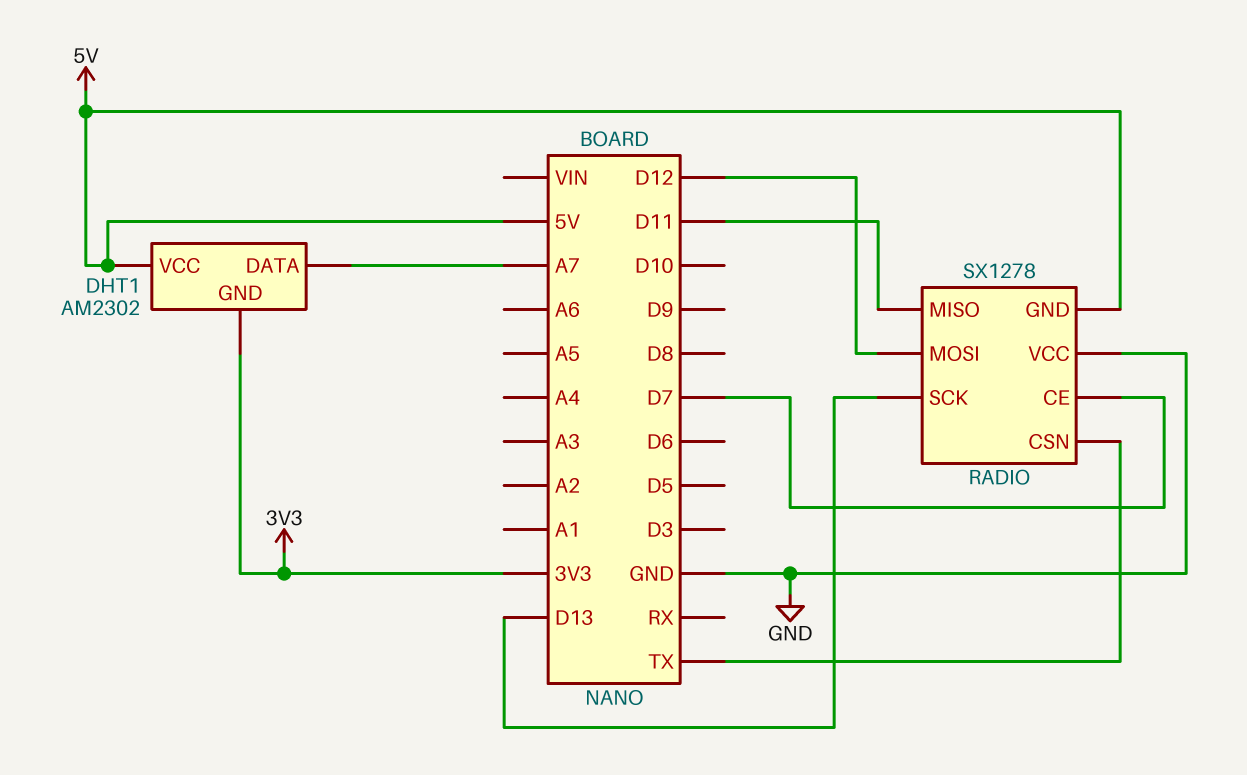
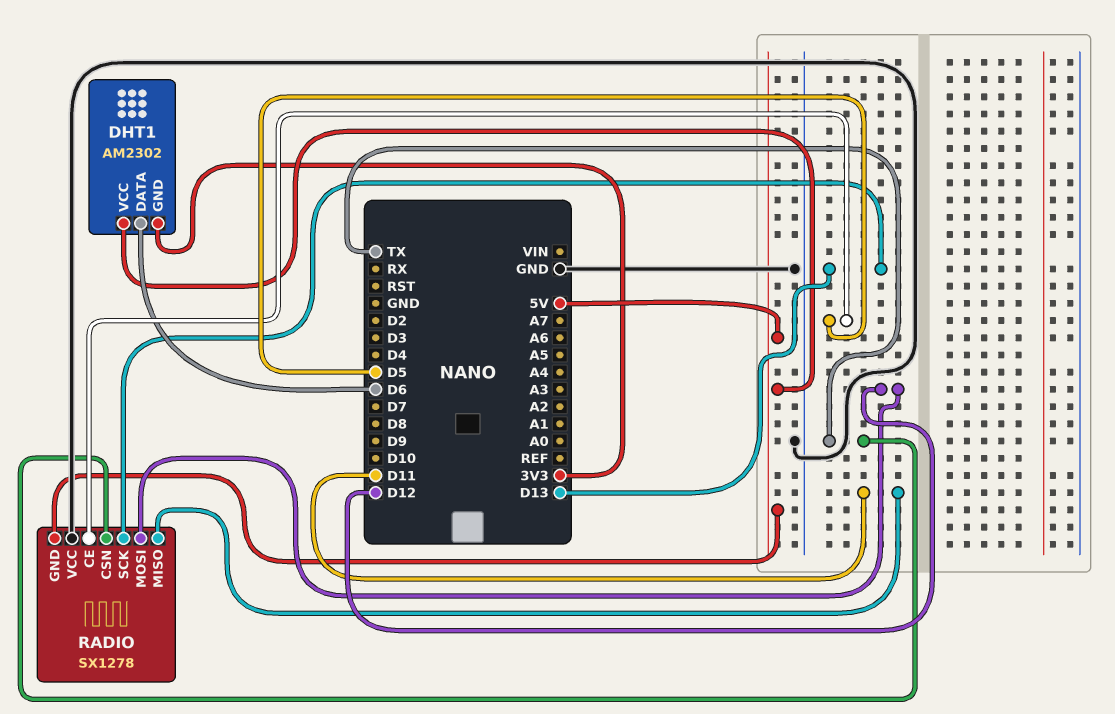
DHT1 pin DATA: A7 -> D6
RADIO pin CE: D7 -> D5

